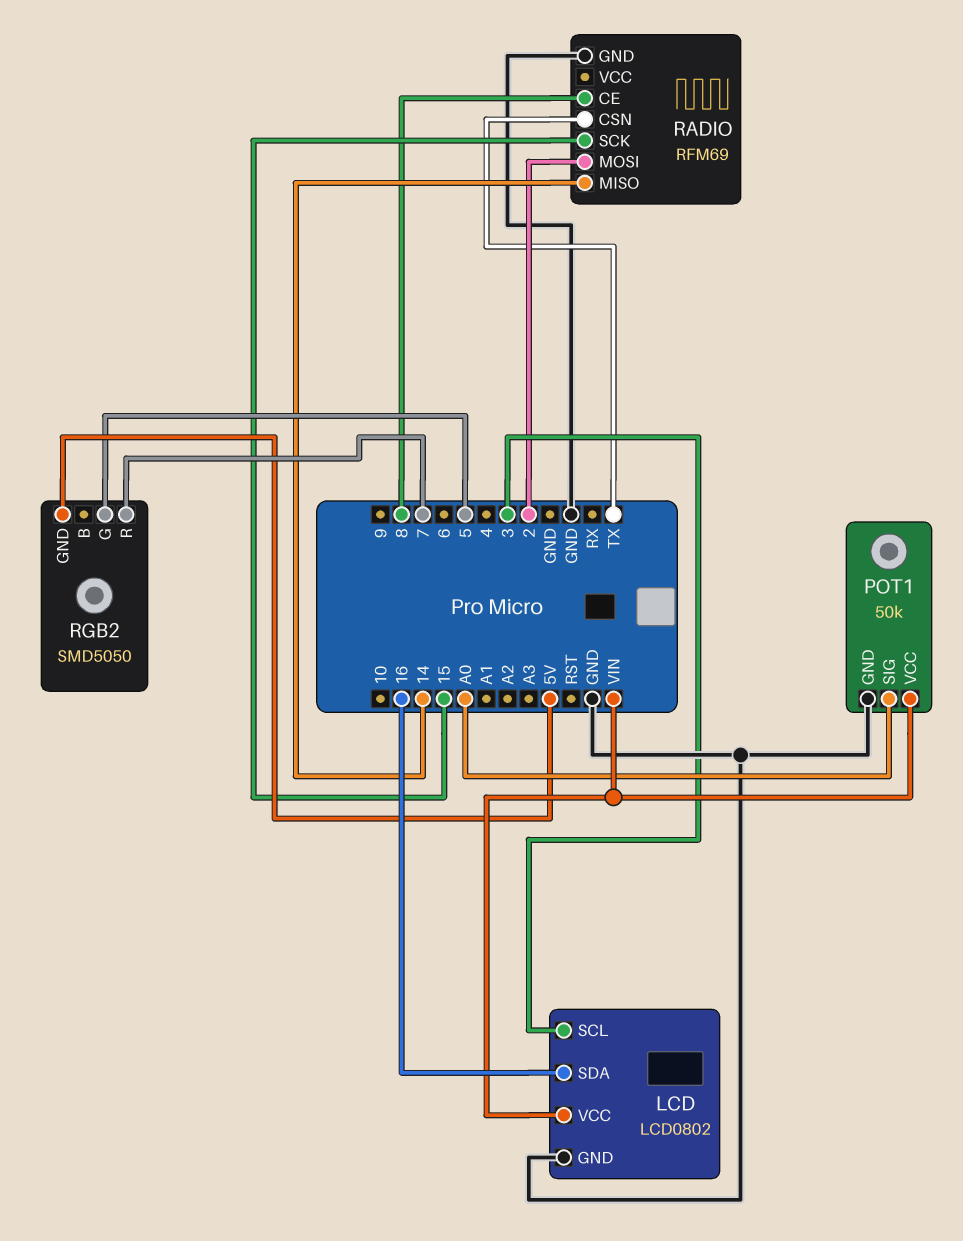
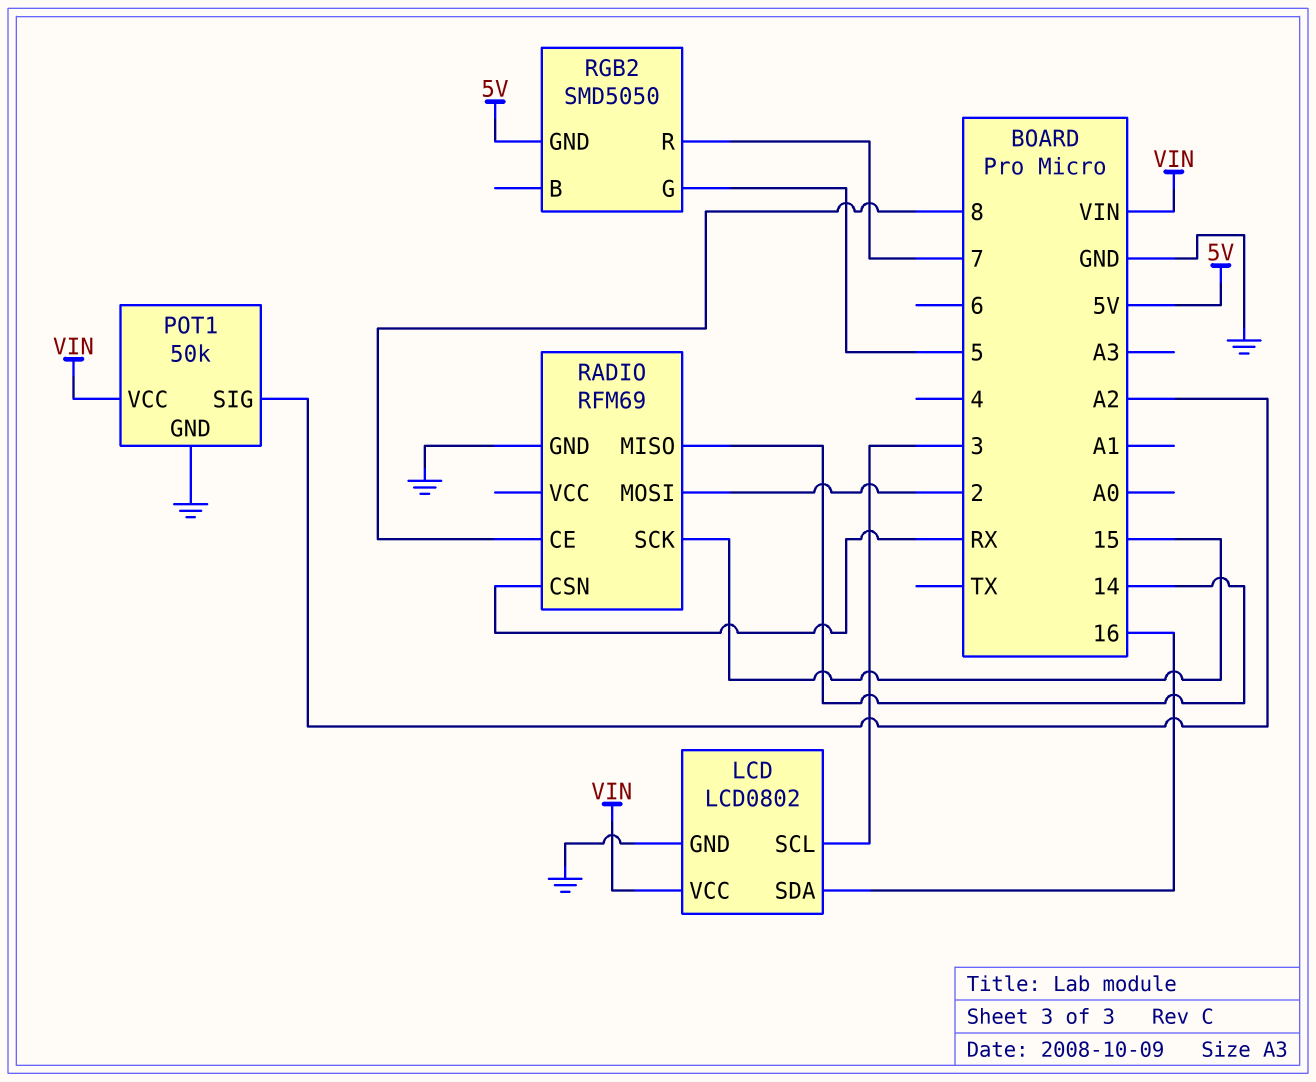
POT1 pin SIG: A0 -> A2
RADIO pin CSN: TX -> RX

